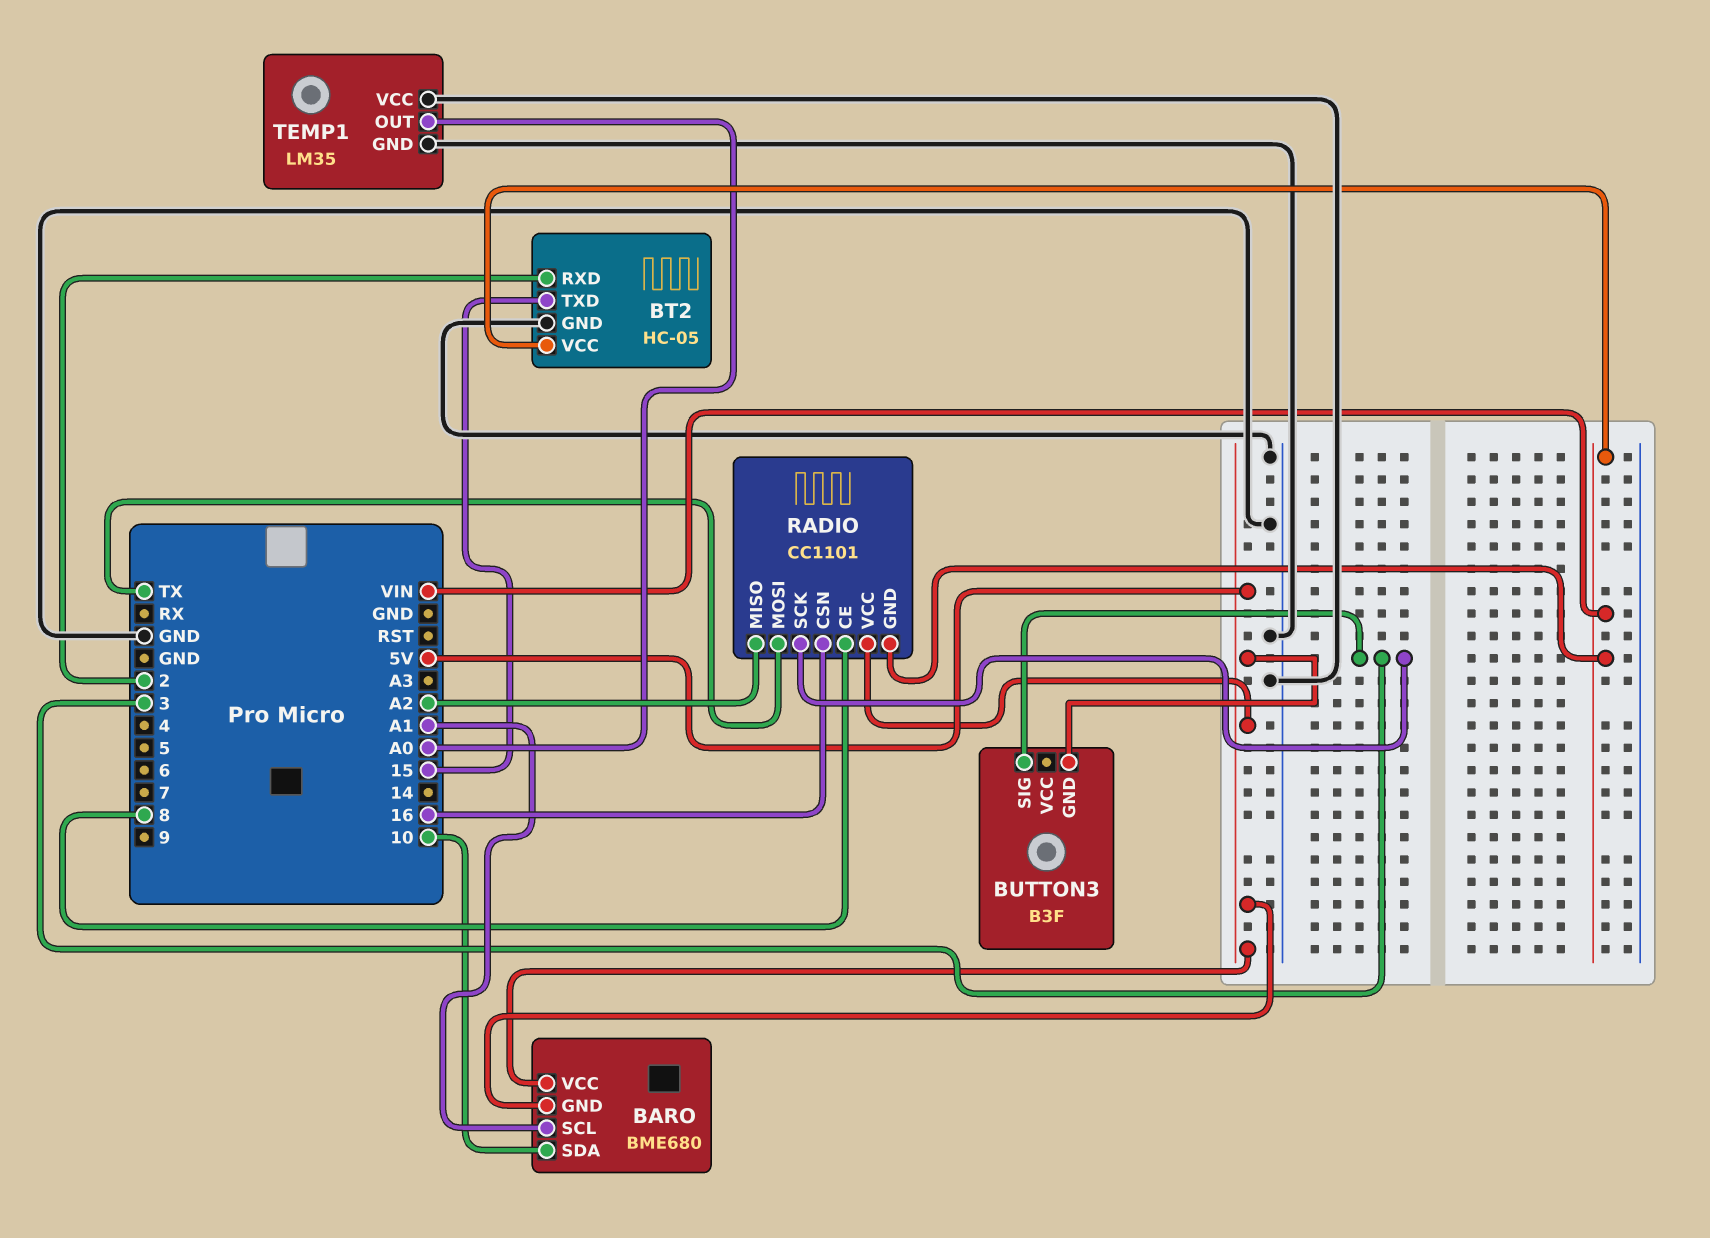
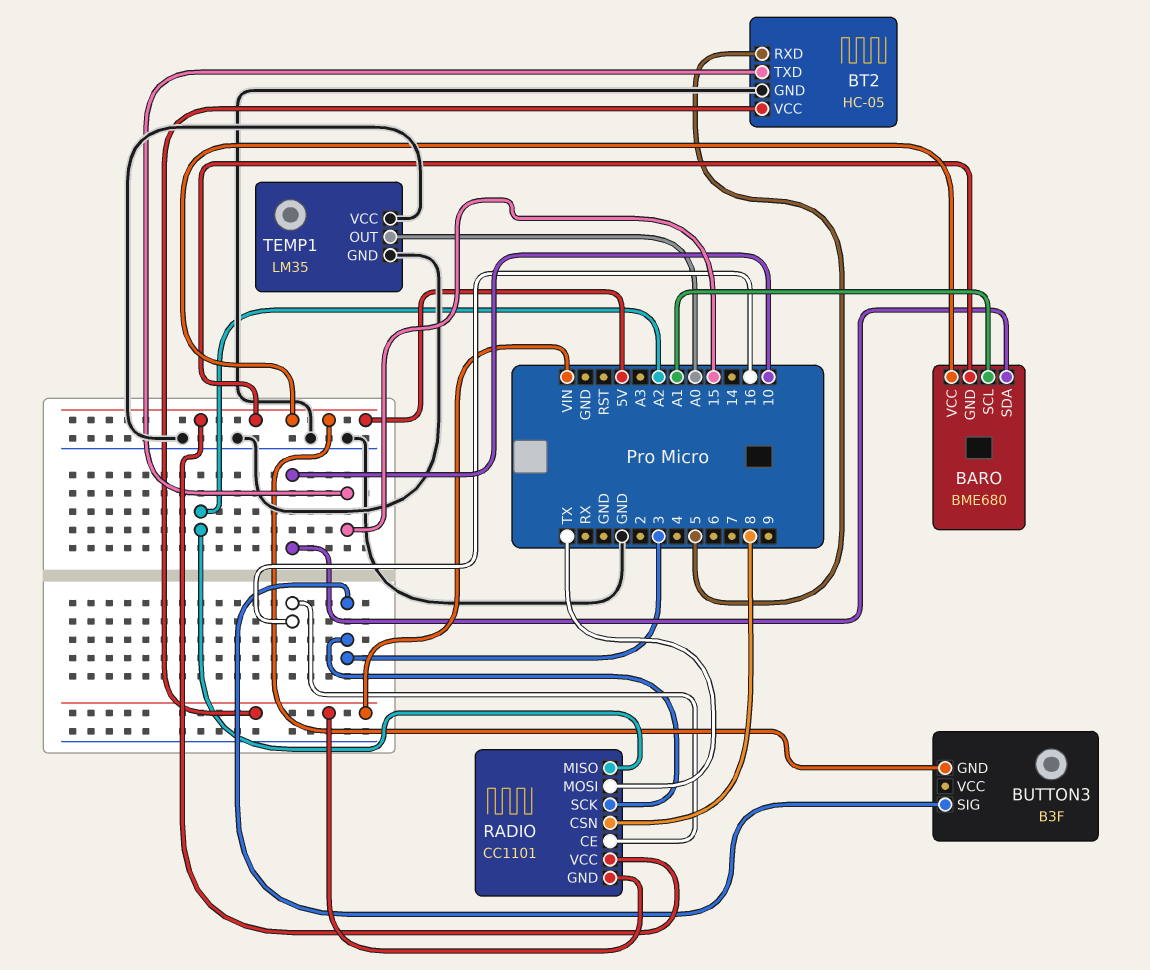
BT2 pin RXD: 2 -> 5
RADIO pin CE: 8 -> 16
RADIO pin CSN: 16 -> 8

